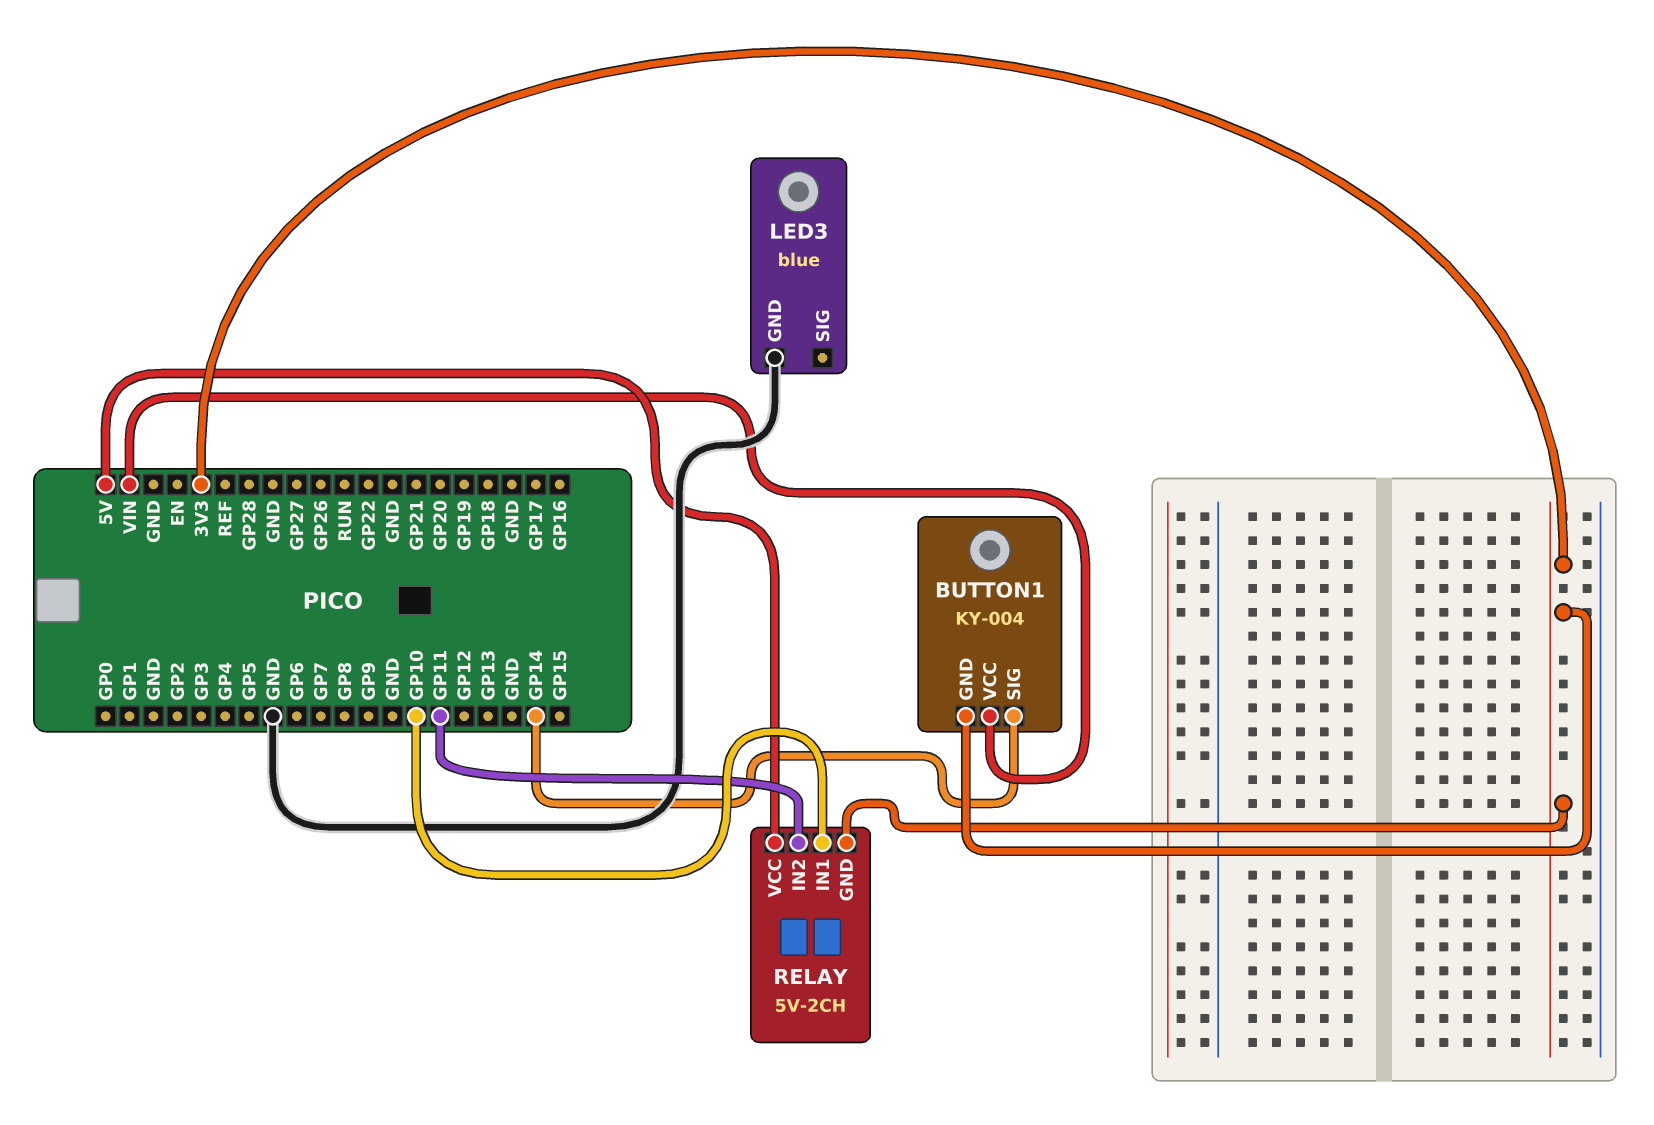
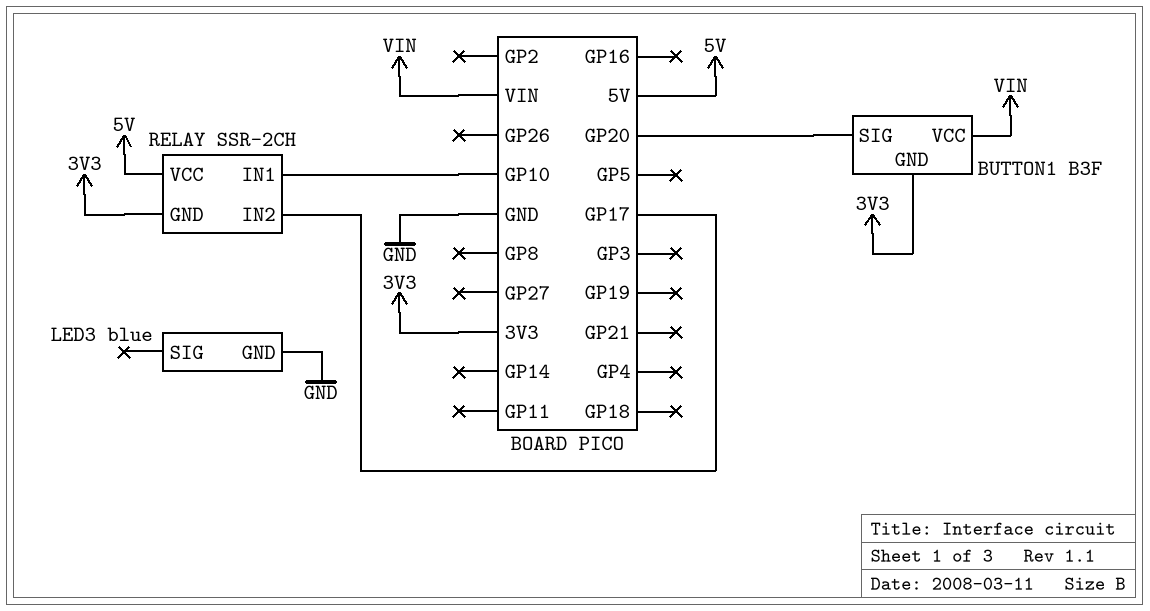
BUTTON1: KY-004 -> B3F
BUTTON1 pin SIG: GP14 -> GP20
RELAY: 5V-2CH -> SSR-2CH
RELAY pin IN2: GP11 -> GP17

